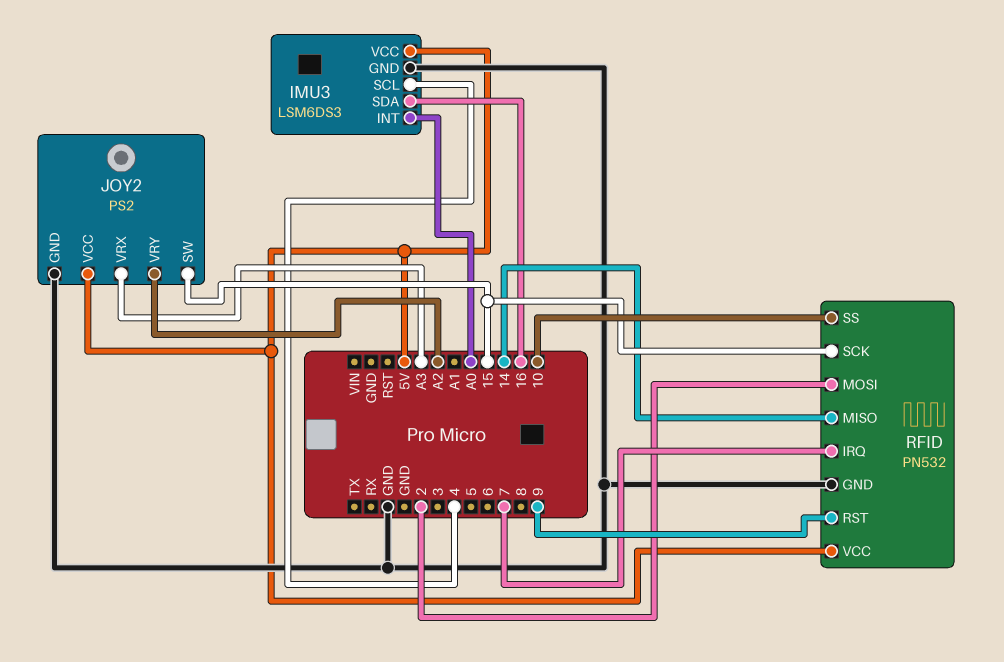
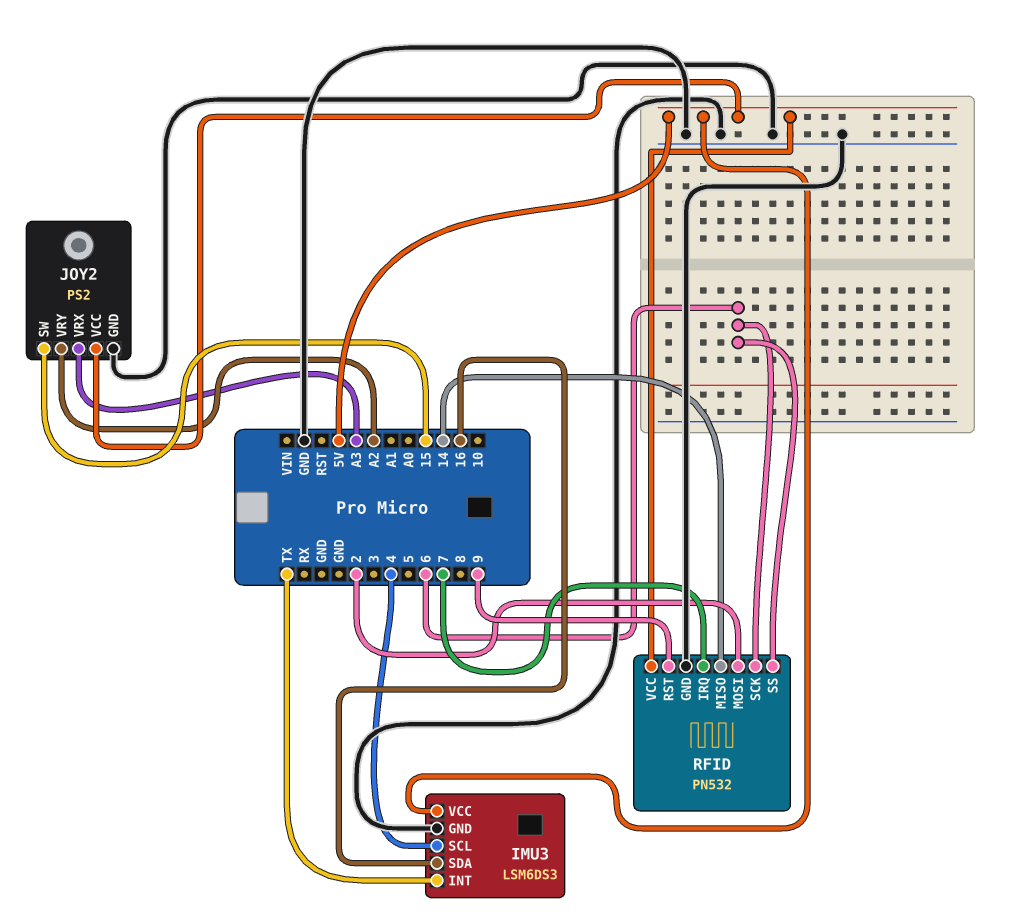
IMU3 pin INT: A0 -> TX
RFID pin SCK: 15 -> 6
RFID pin SS: 10 -> 6

